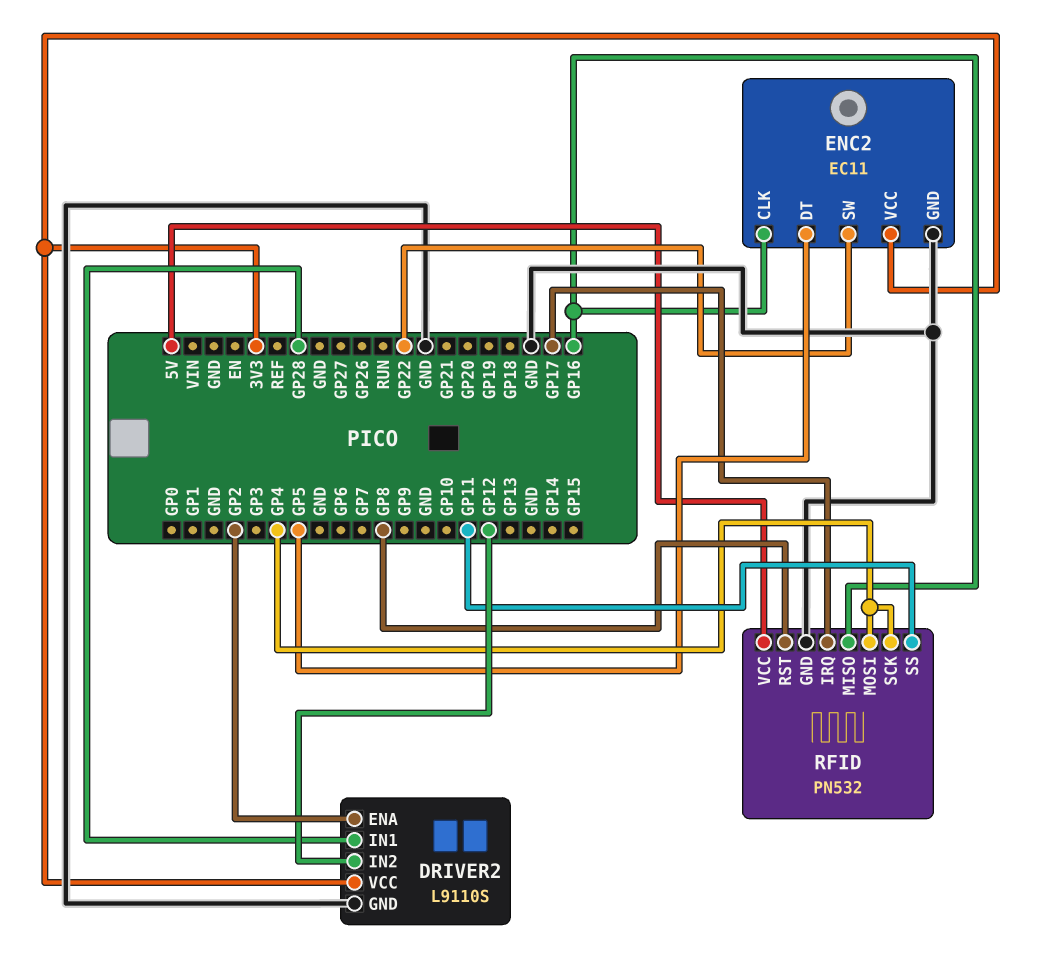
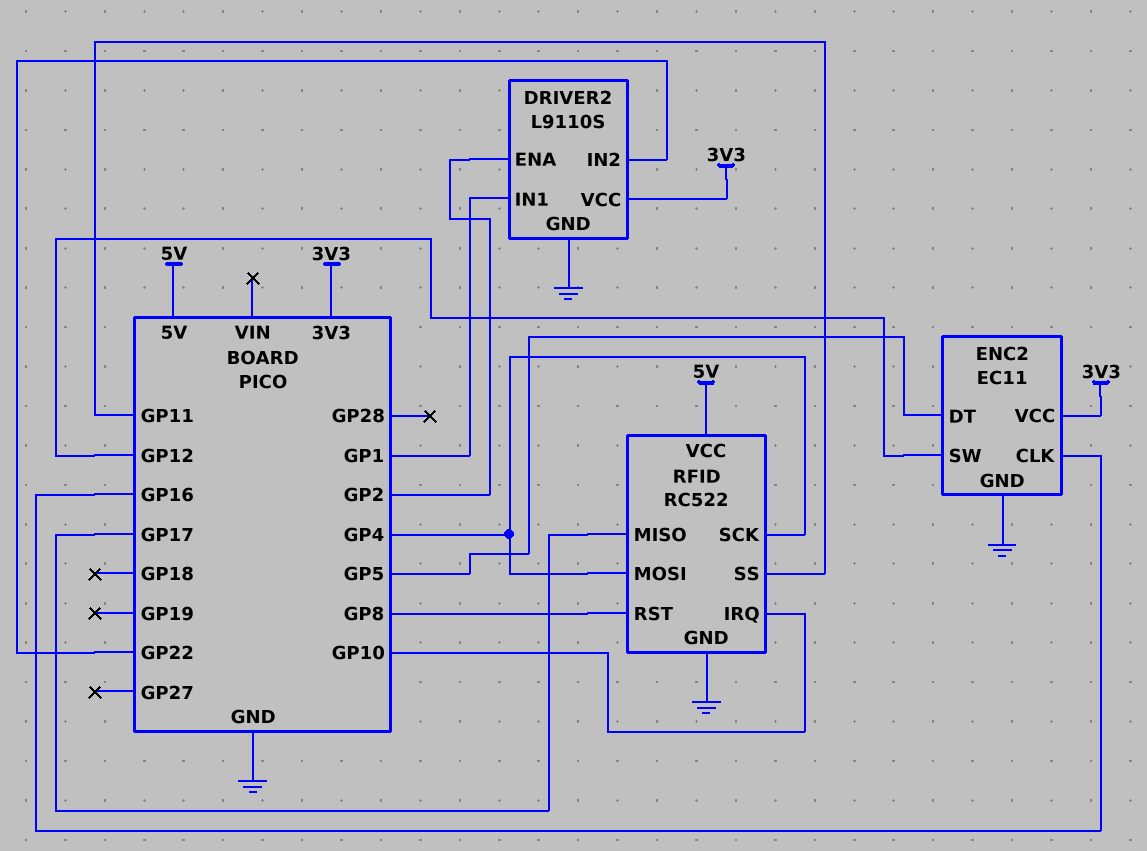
DRIVER2 pin IN1: GP28 -> GP1
DRIVER2 pin IN2: GP12 -> GP22
ENC2 pin SW: GP22 -> GP12
RFID: PN532 -> RC522
RFID pin IRQ: GP17 -> GP10
RFID pin MISO: GP16 -> GP17

